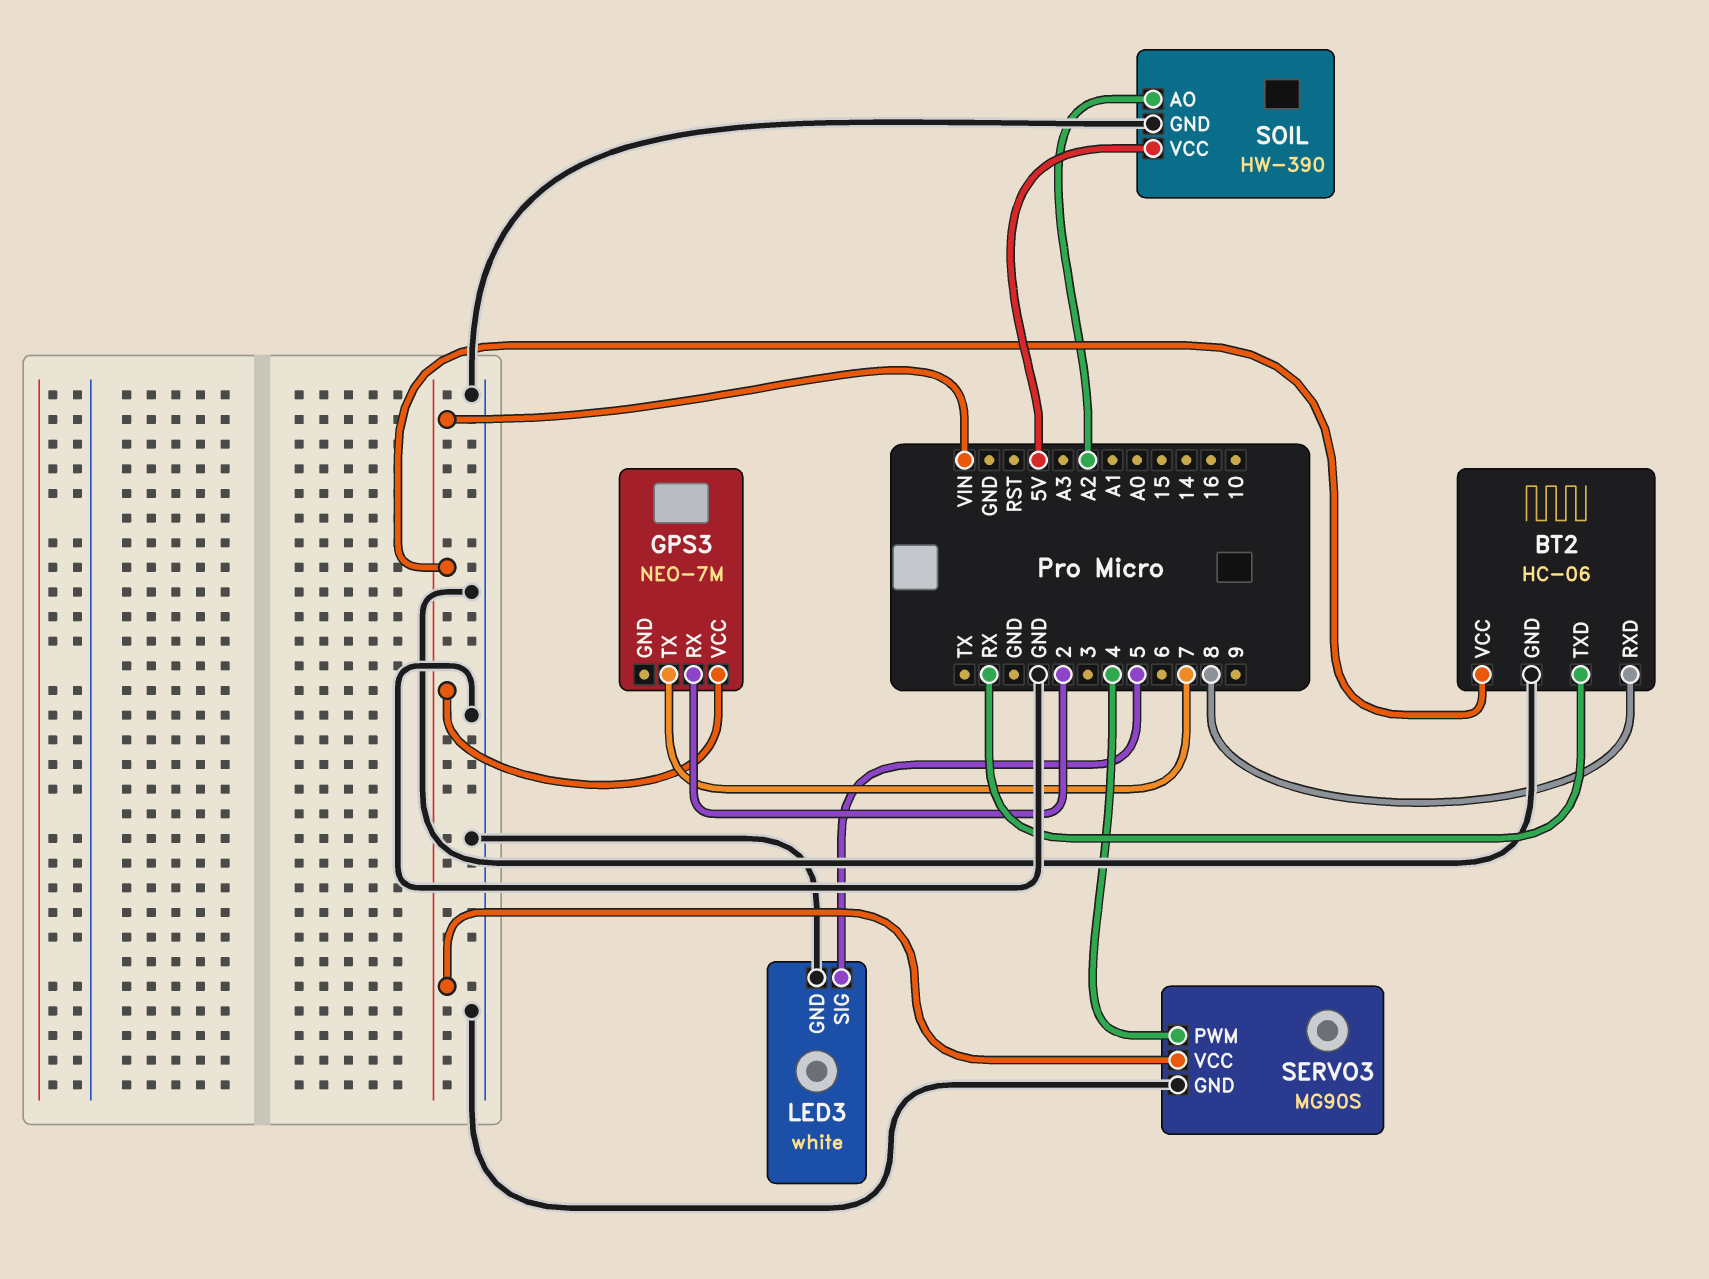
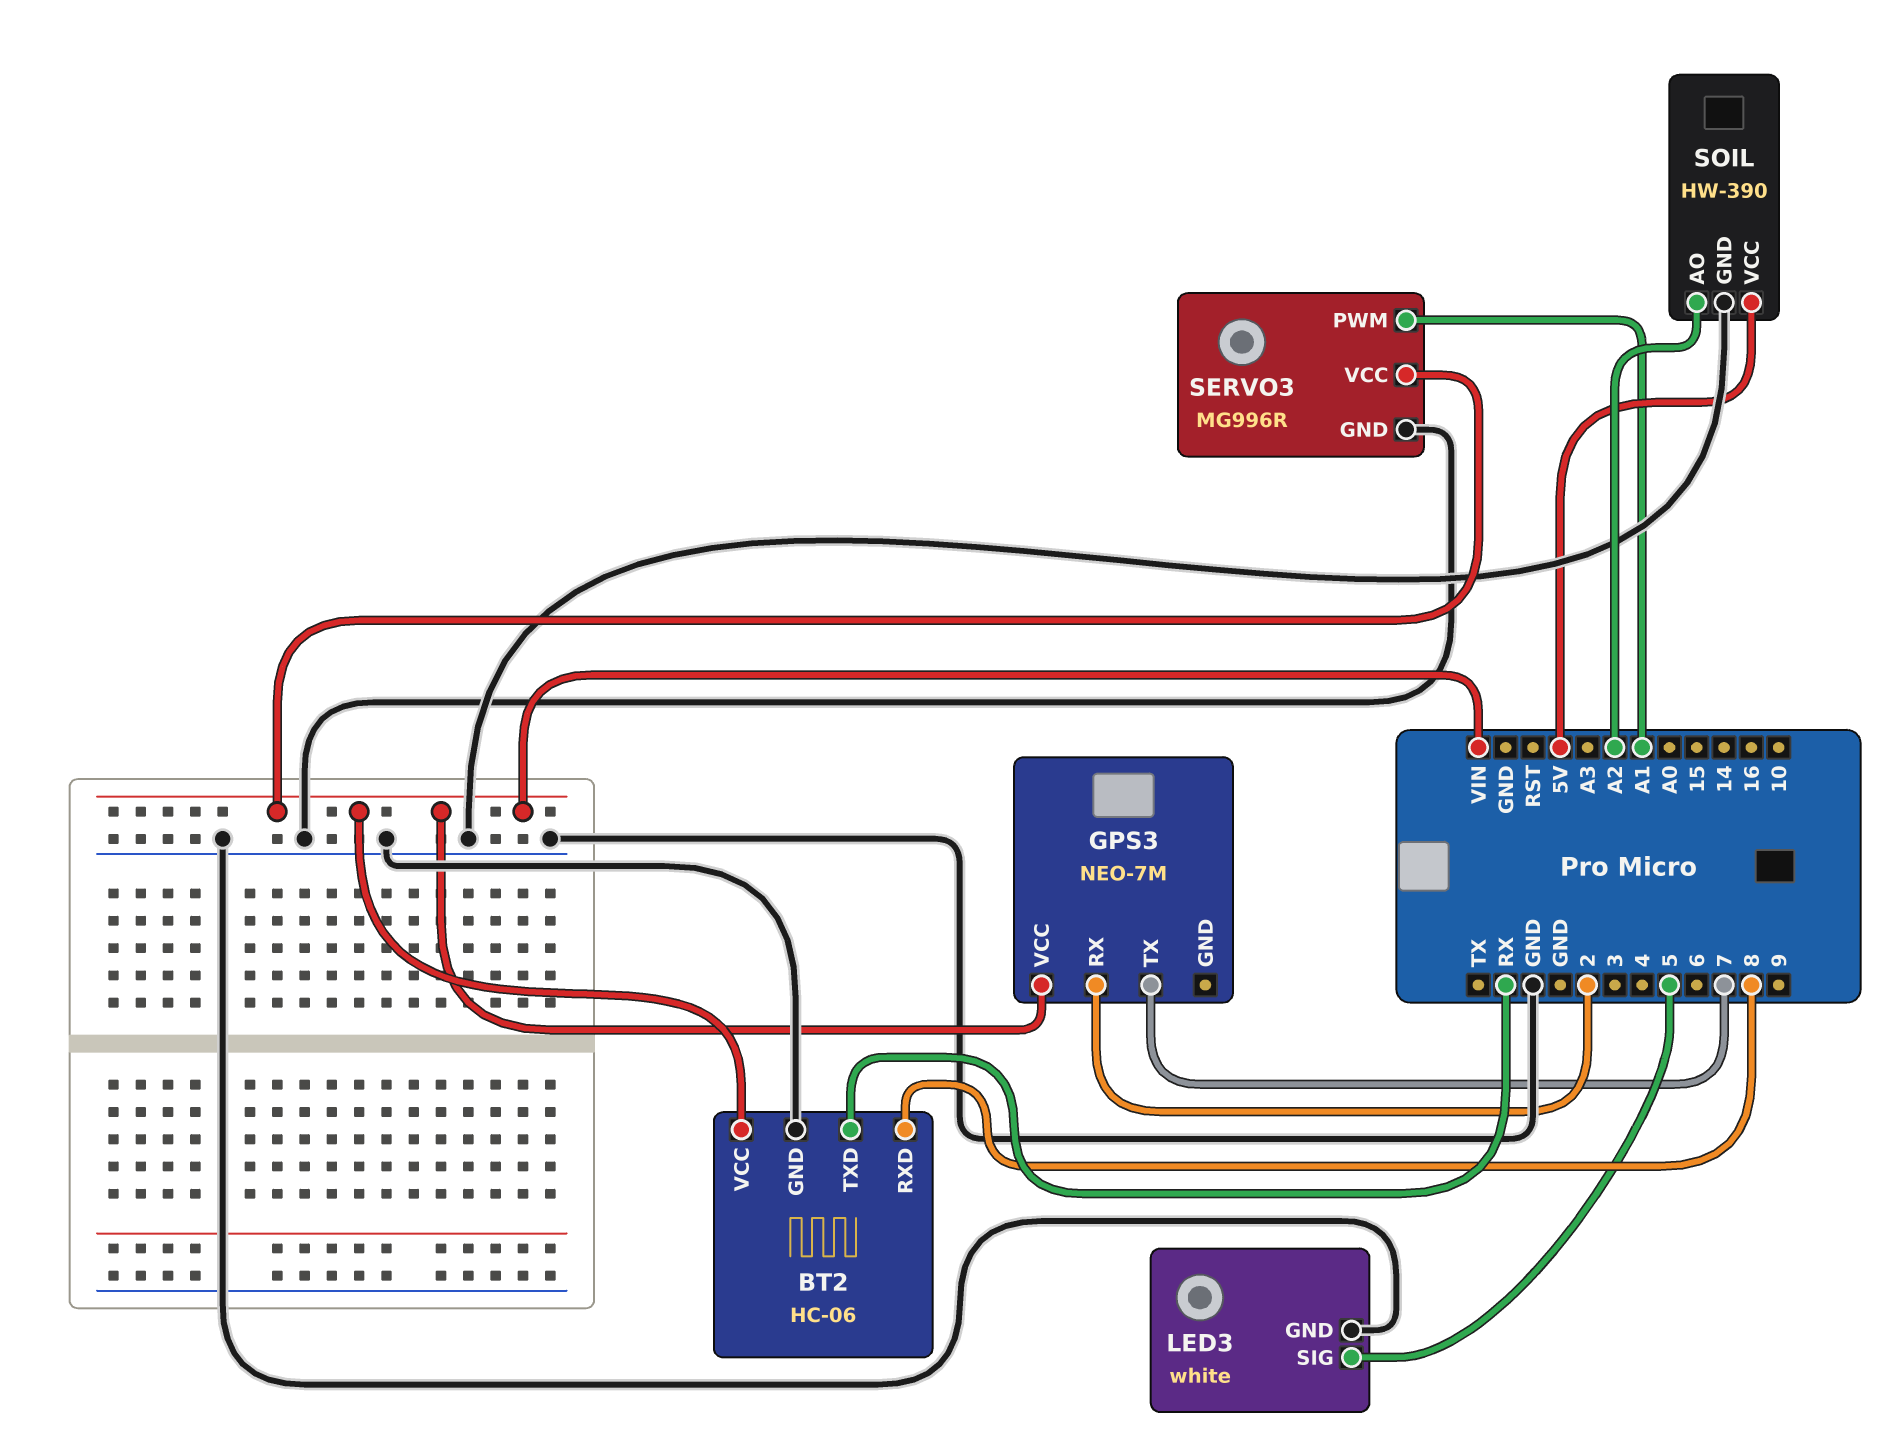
SERVO3: MG90S -> MG996R
SERVO3 pin PWM: 4 -> A1

